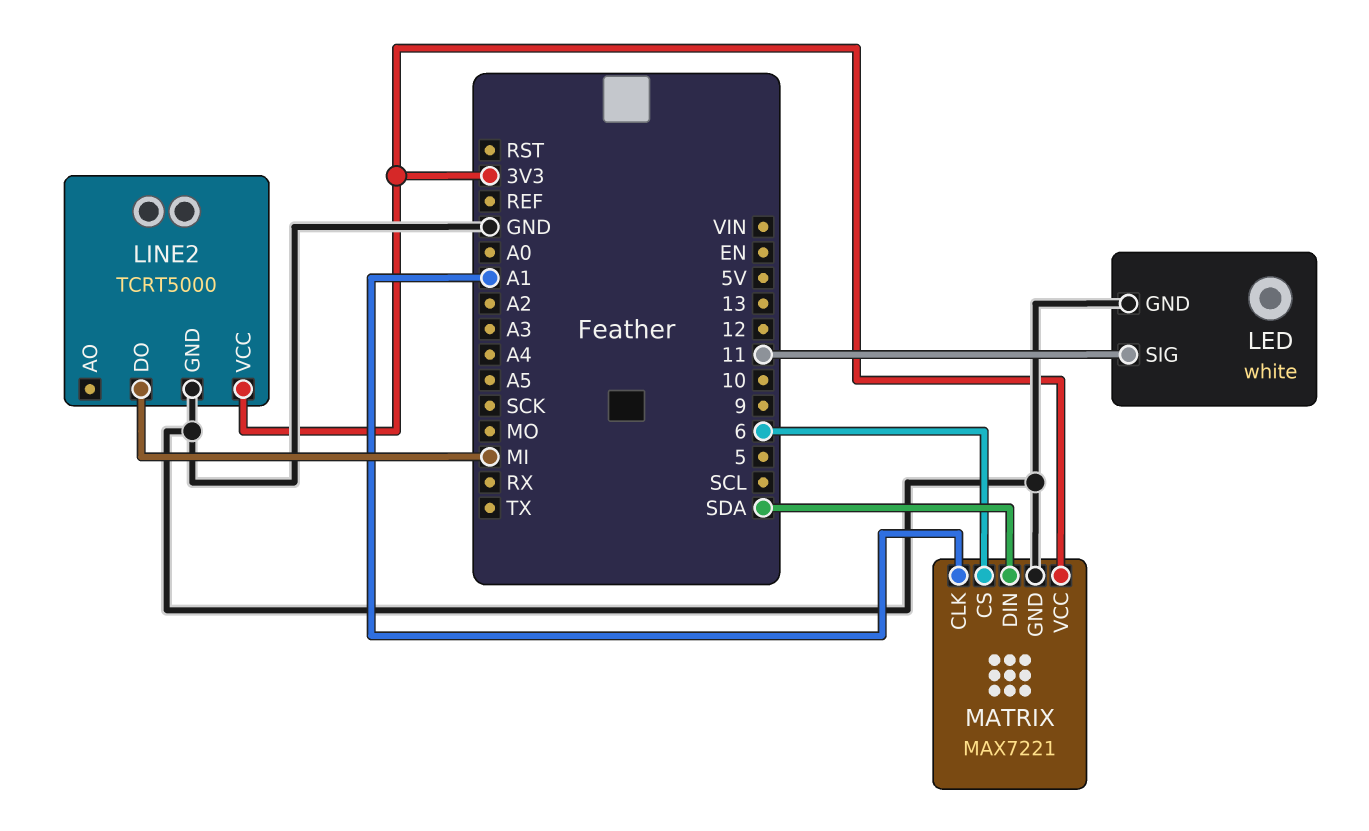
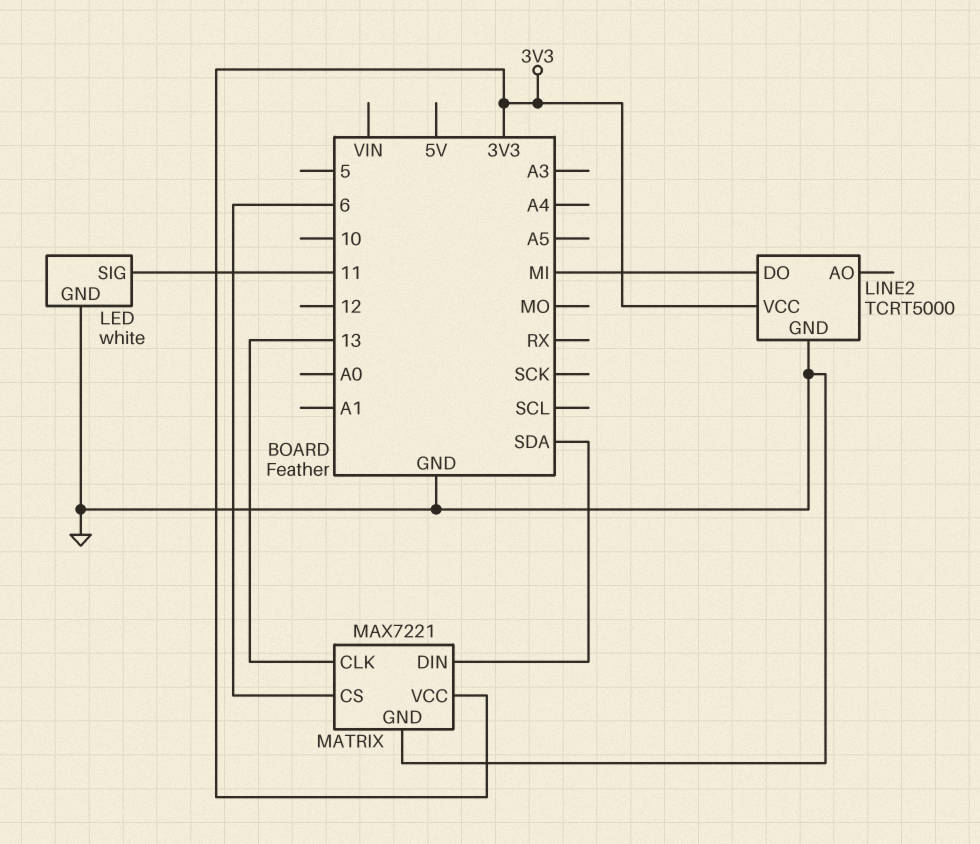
MATRIX pin CLK: A1 -> 13

